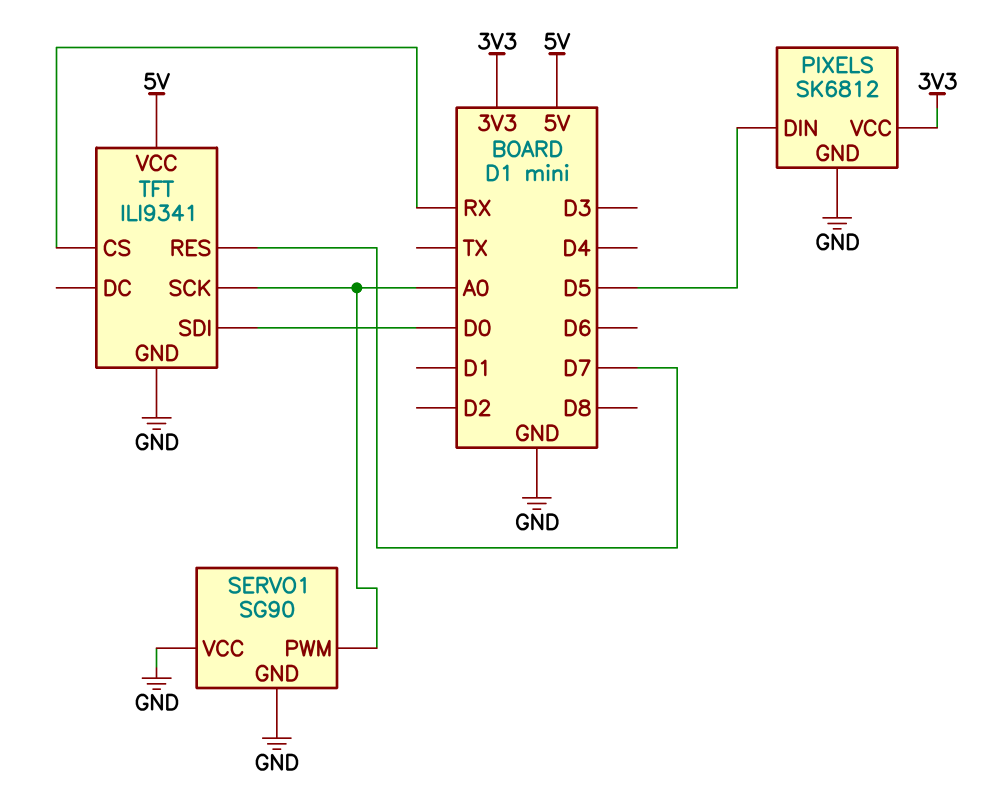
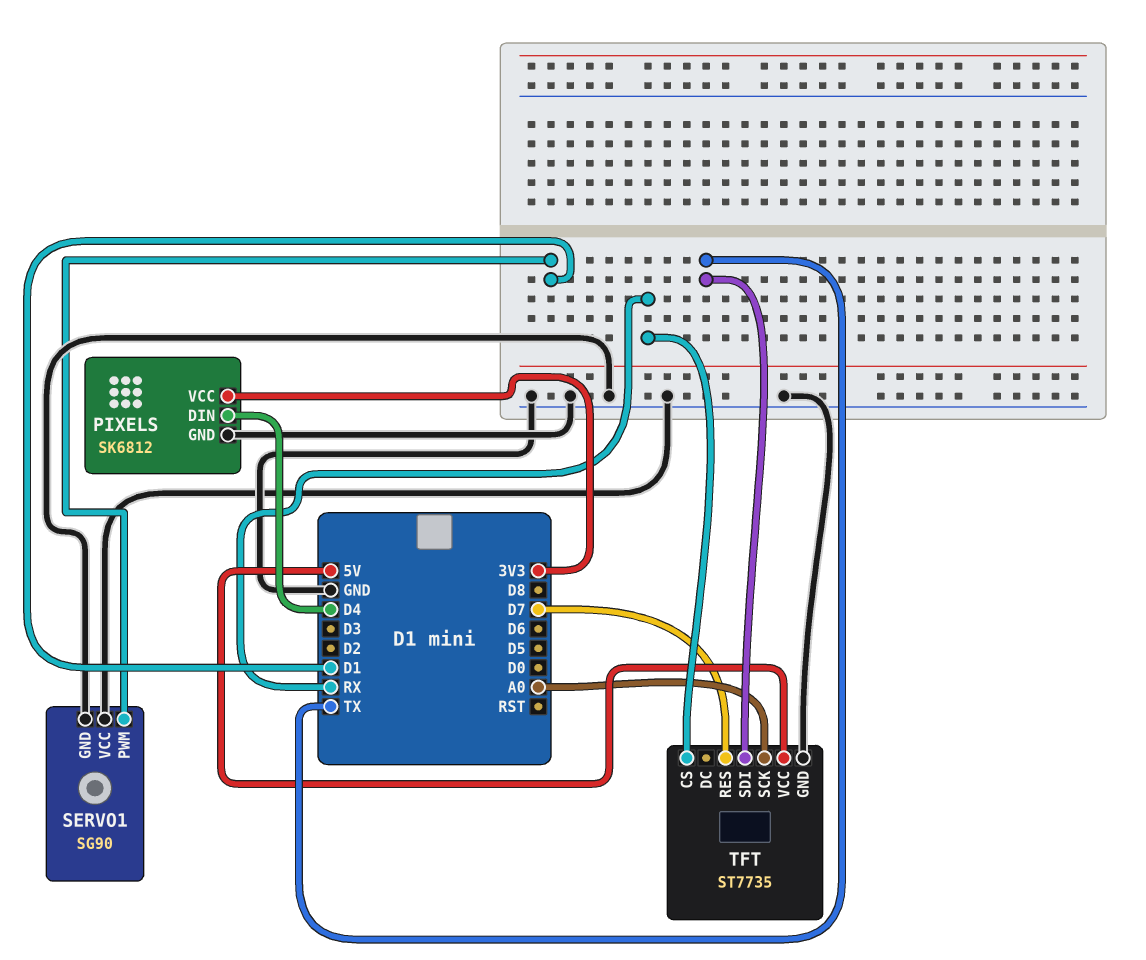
PIXELS pin DIN: D5 -> D4
SERVO1 pin PWM: A0 -> D1
TFT: ILI9341 -> ST7735
TFT pin SDI: D0 -> TX

